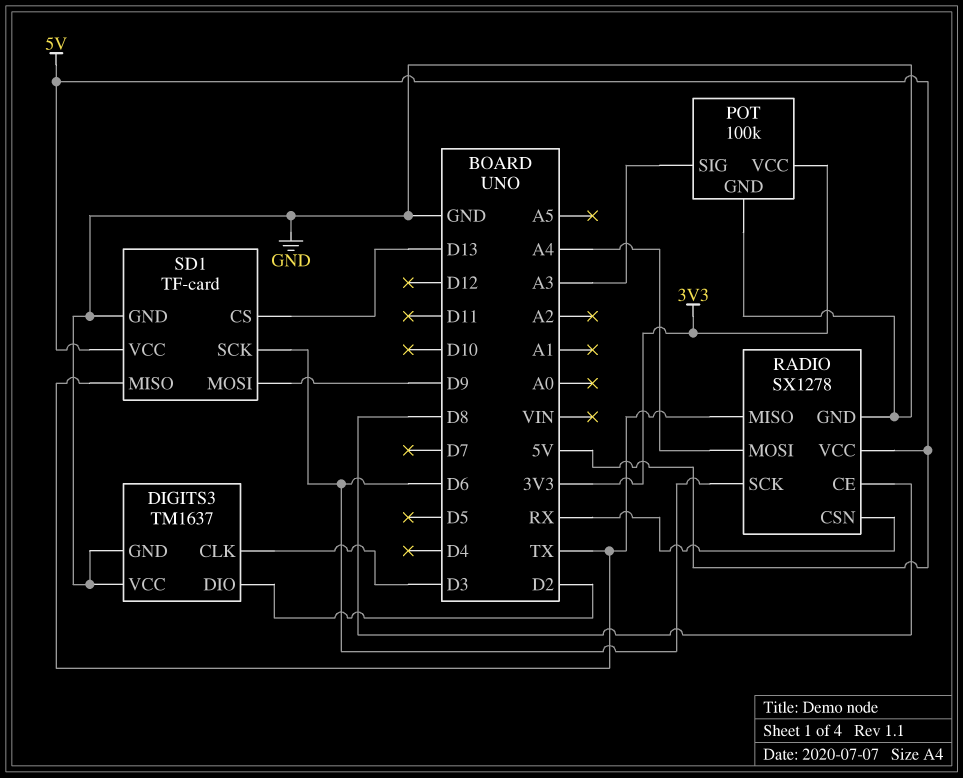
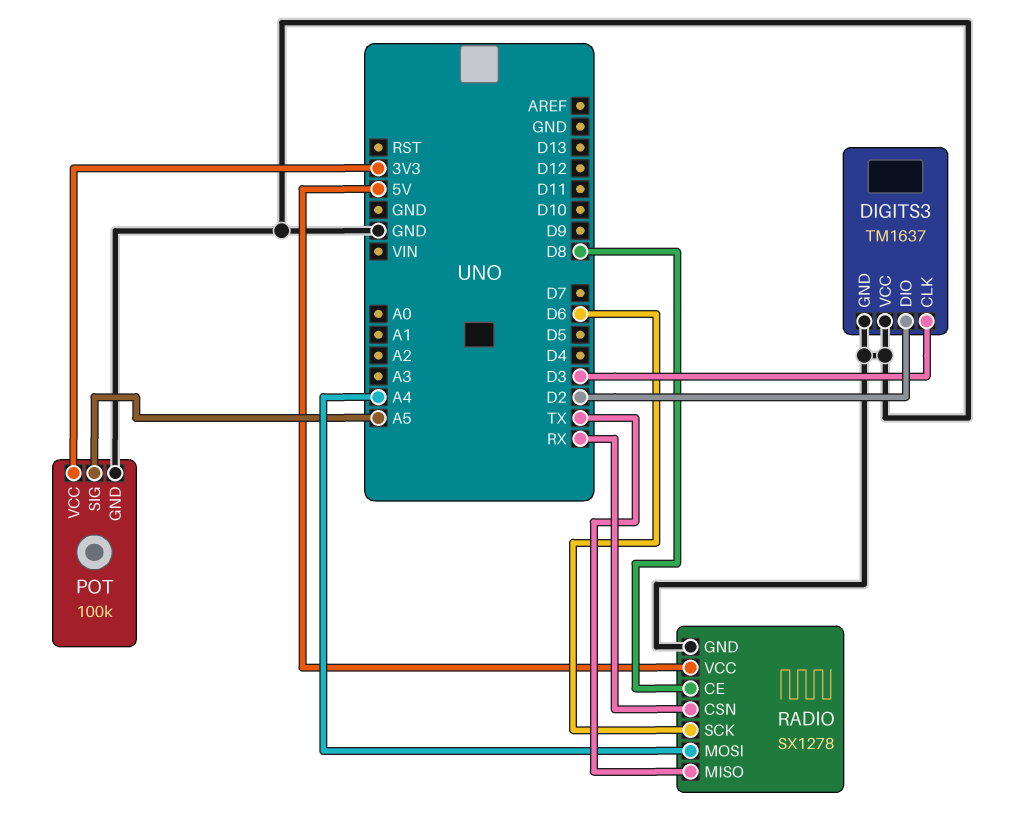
POT pin SIG: A3 -> A5
SD1: TF-card -> none
SD1 pin CS: D13 -> none
SD1 pin GND: GND -> none
SD1 pin MISO: TX -> none
SD1 pin MOSI: D9 -> none
SD1 pin SCK: D6 -> none
SD1 pin VCC: 5V -> none

